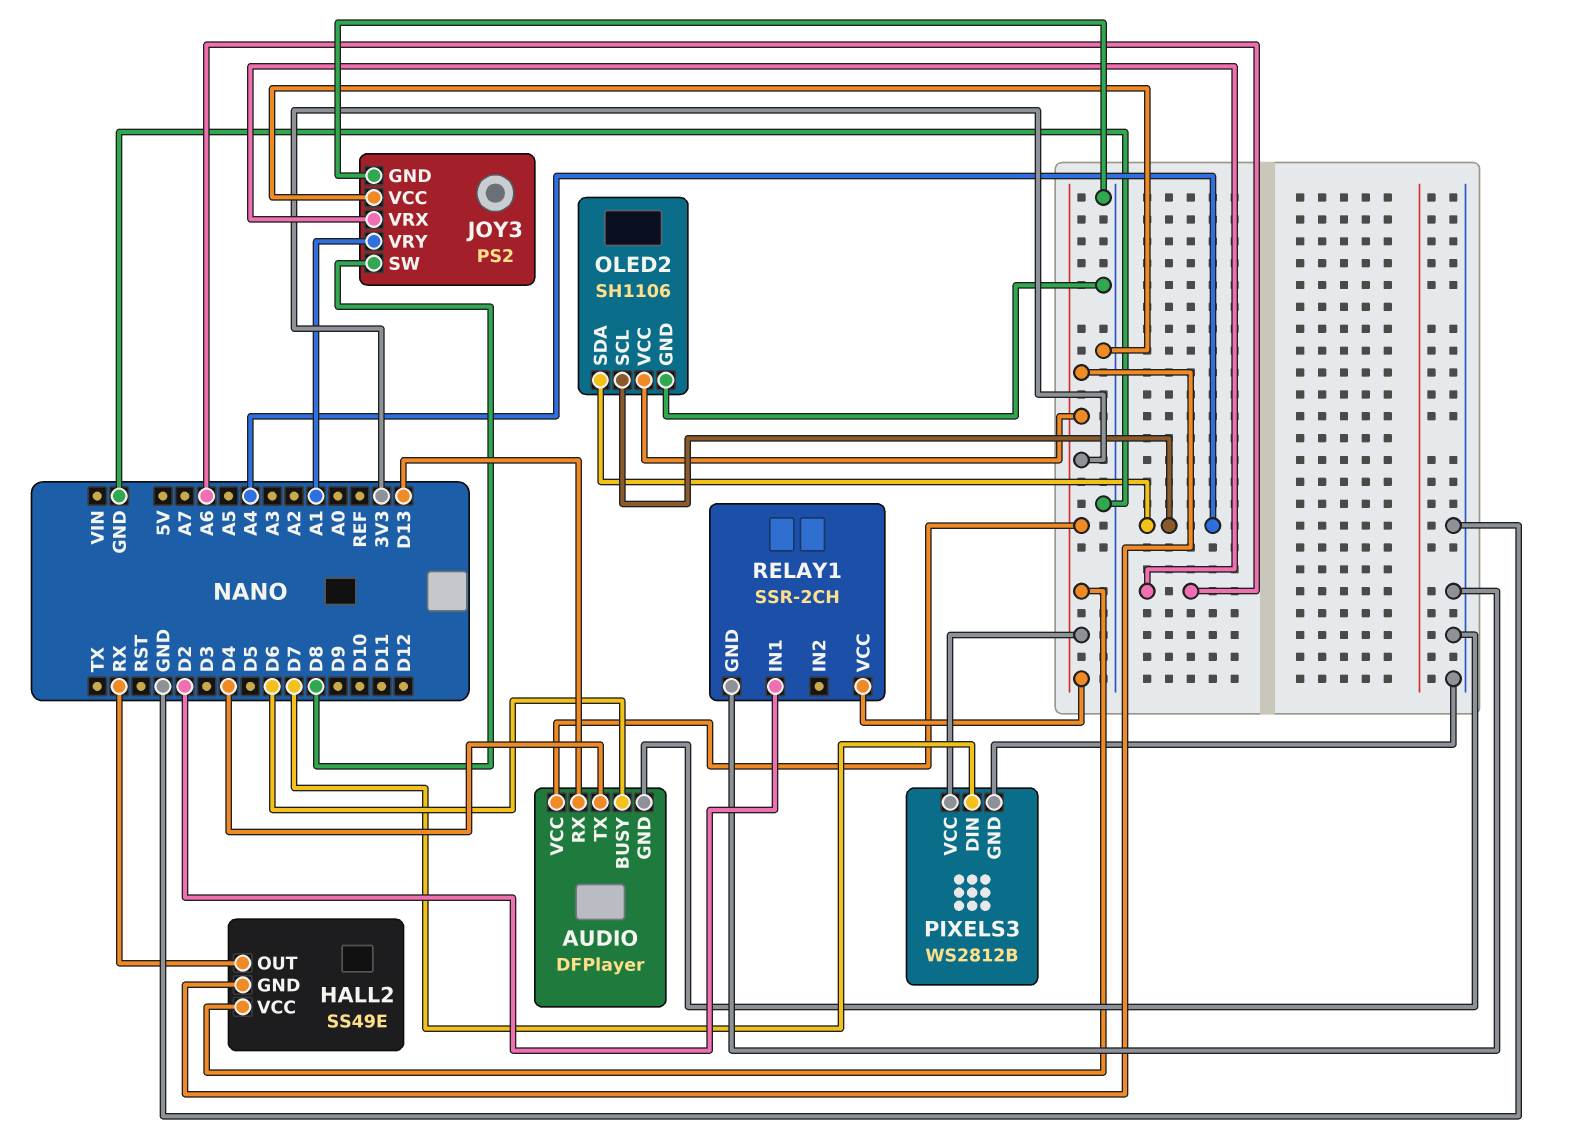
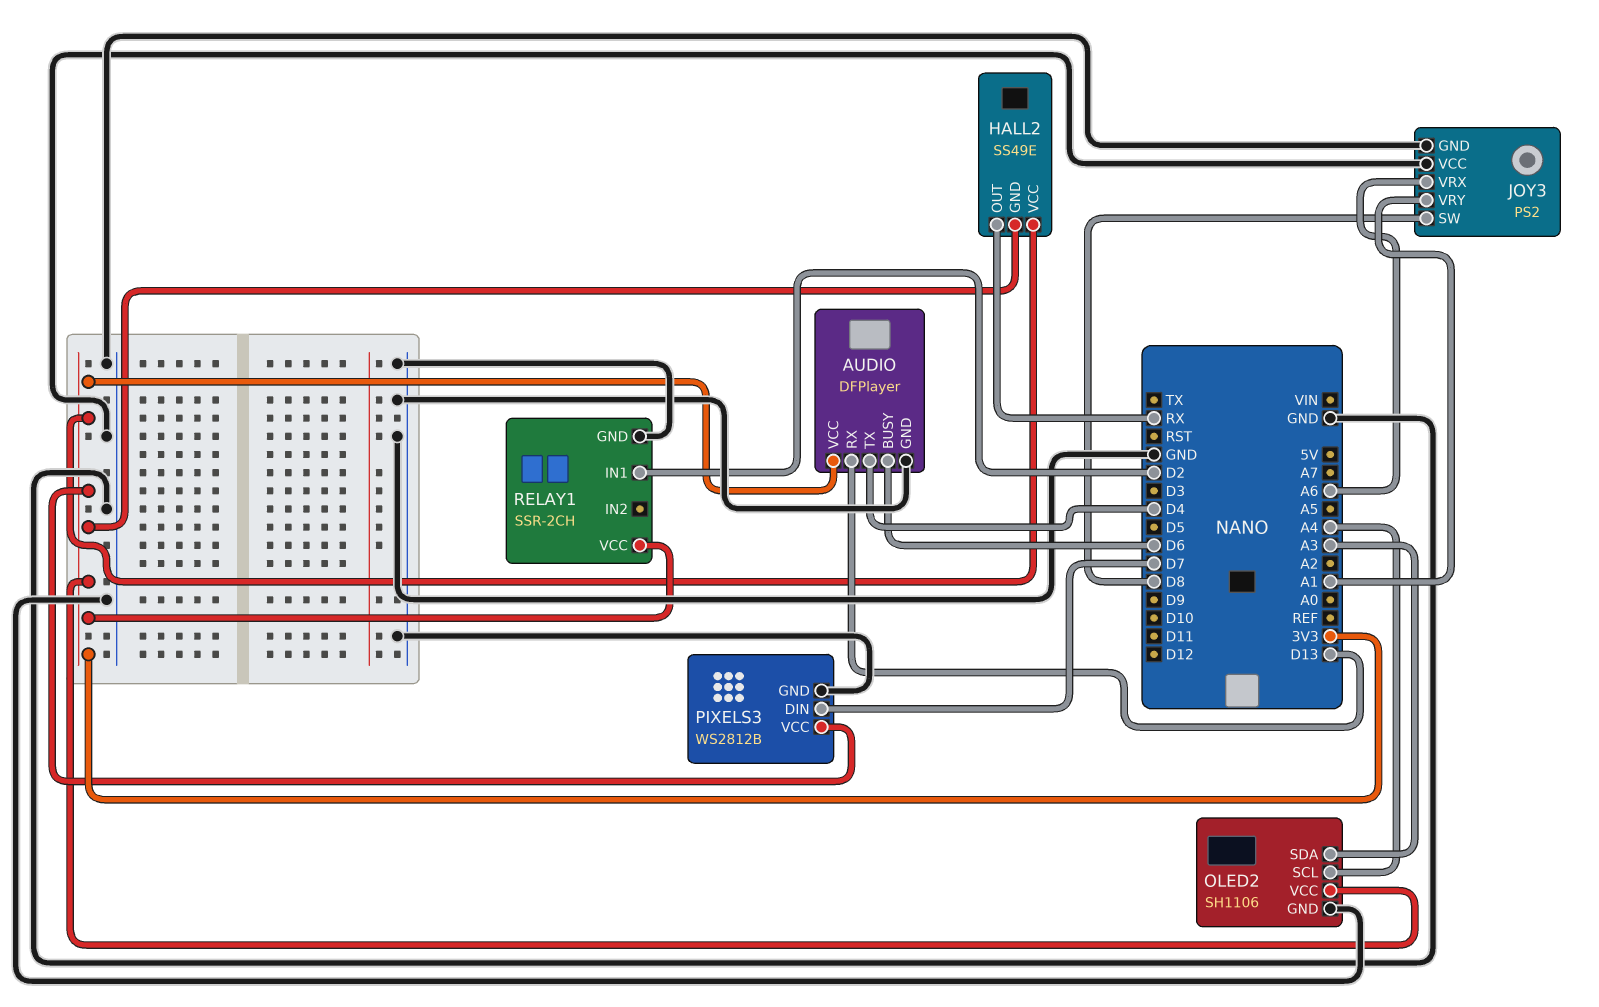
OLED2 pin SDA: A4 -> A3

